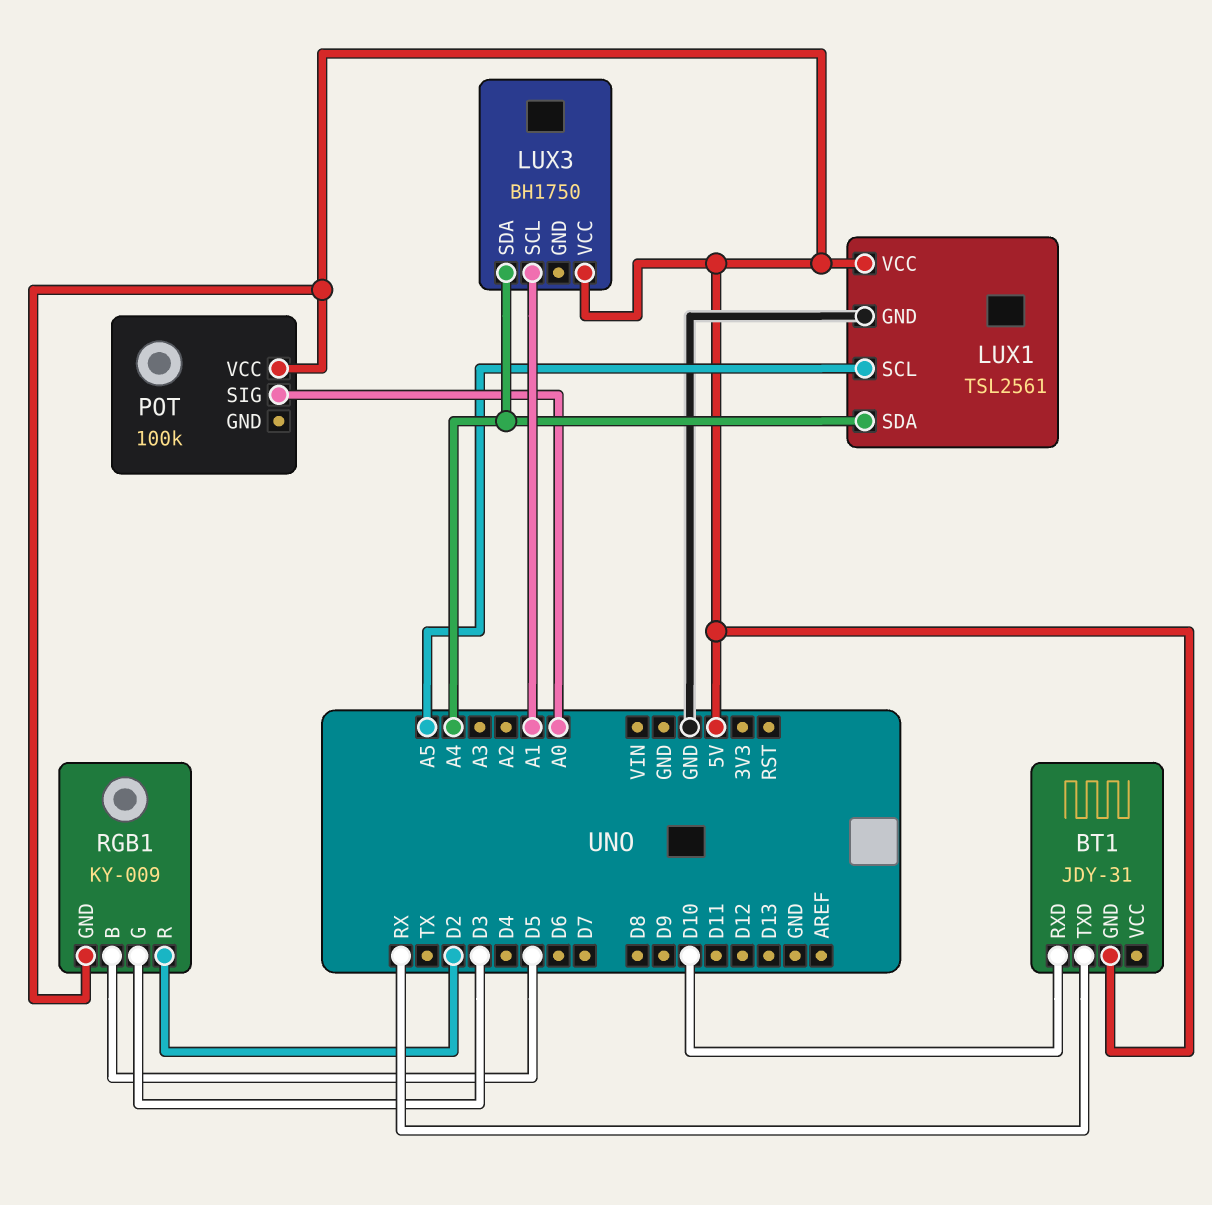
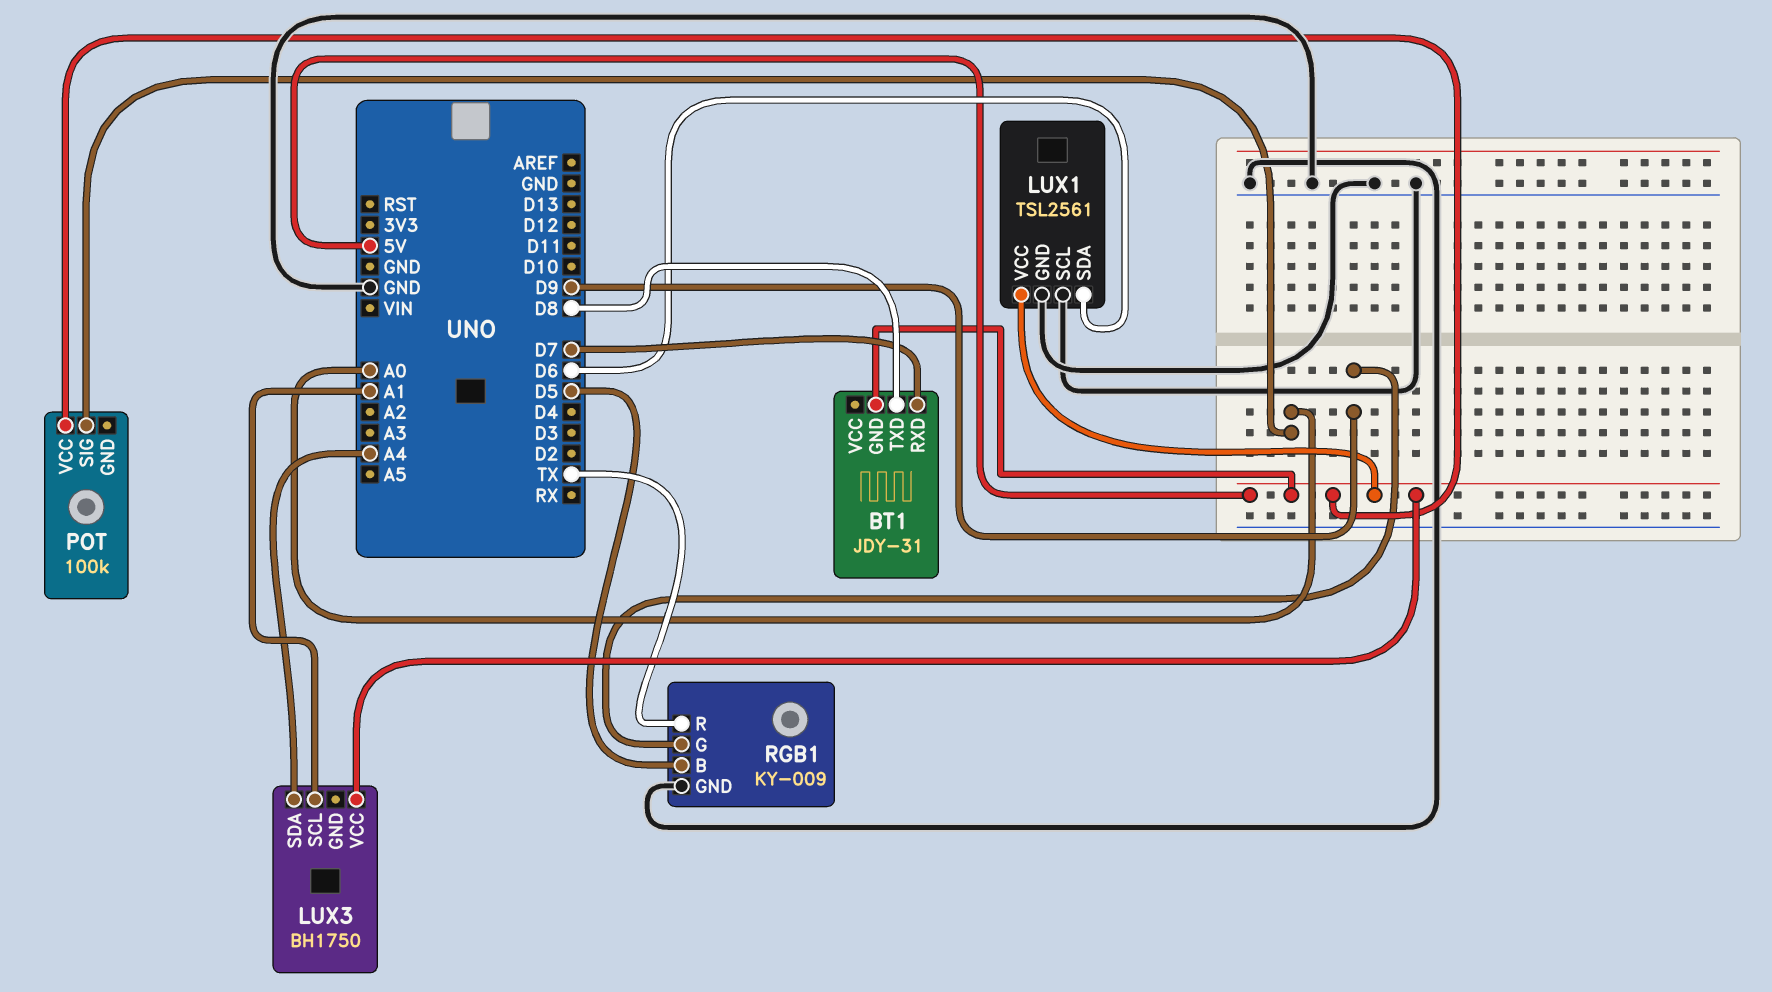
BT1 pin RXD: D10 -> D7
BT1 pin TXD: RX -> D8
LUX1 pin SCL: A5 -> GND
LUX1 pin SDA: A4 -> D6
RGB1 pin G: D3 -> D9
RGB1 pin GND: 5V -> GND
RGB1 pin R: D2 -> TX

